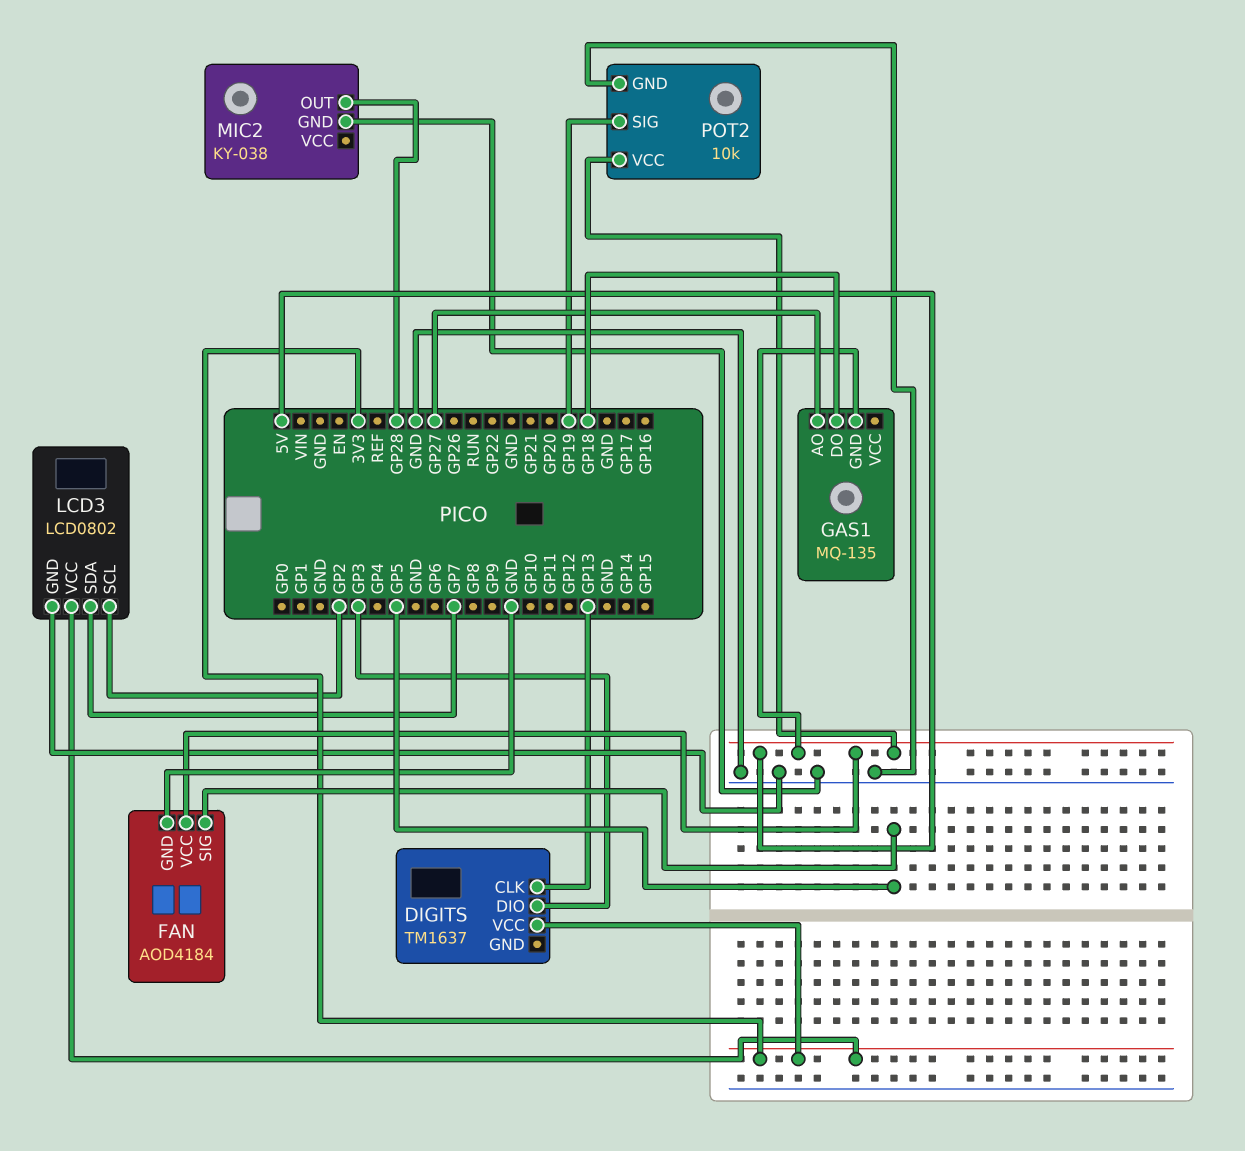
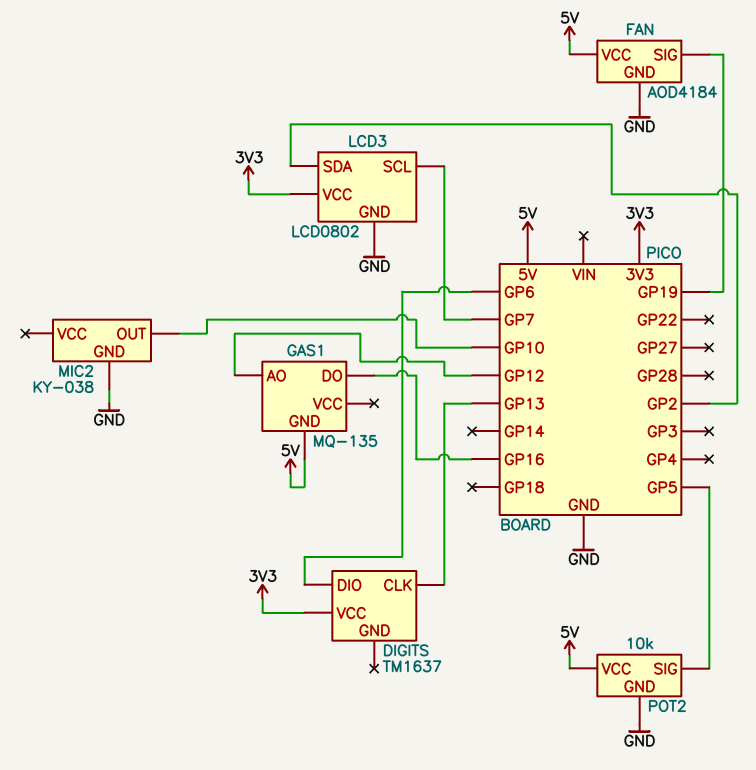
DIGITS pin DIO: GP3 -> GP6
FAN pin SIG: GP5 -> GP19
GAS1 pin AO: GP27 -> GP12
GAS1 pin DO: GP18 -> GP16
LCD3 pin SCL: GP2 -> GP7
LCD3 pin SDA: GP7 -> GP2
MIC2 pin OUT: GP28 -> GP10
POT2 pin SIG: GP19 -> GP5

